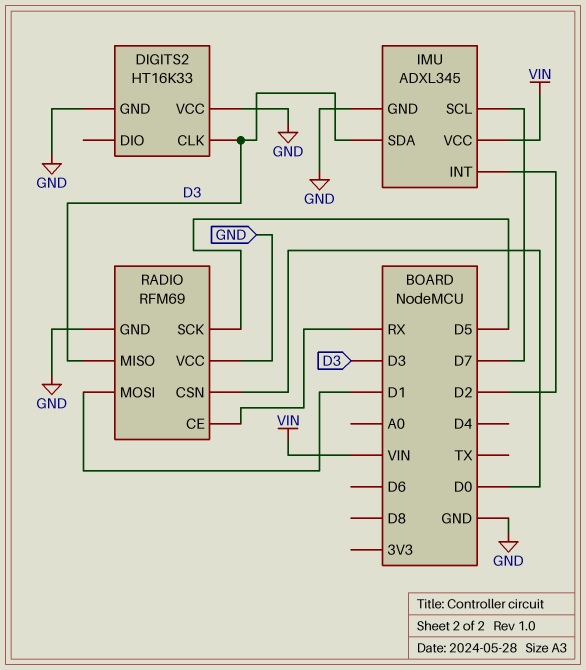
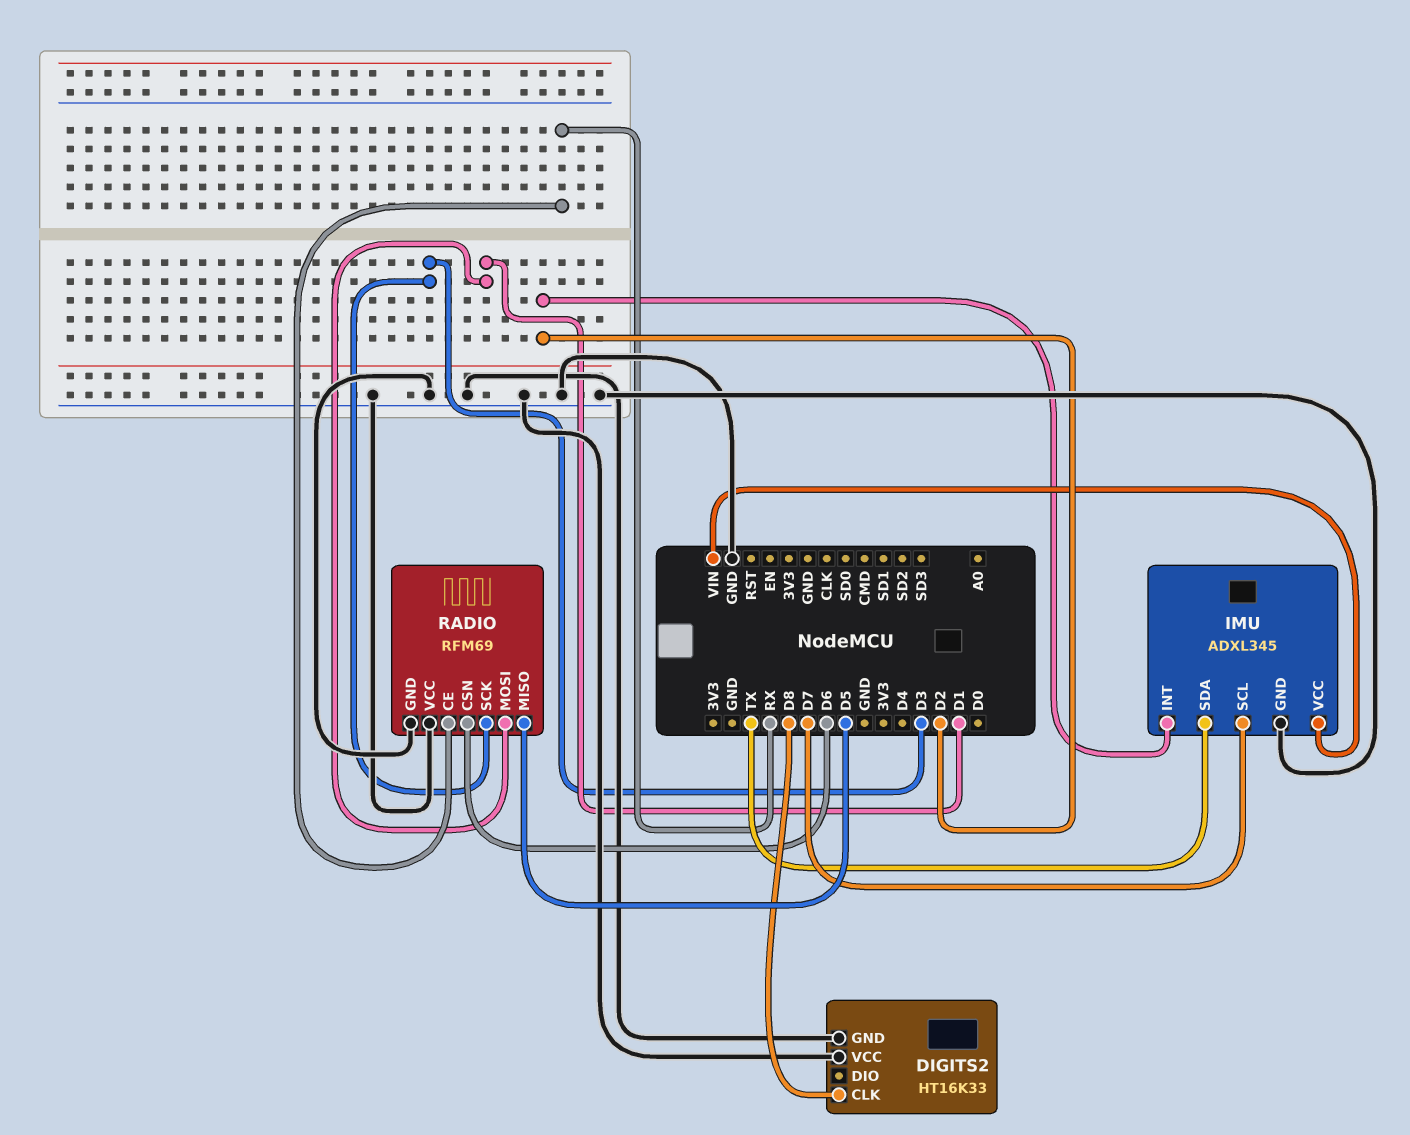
DIGITS2 pin CLK: D3 -> D8
IMU pin SDA: D3 -> TX
RADIO pin CSN: D0 -> D6
RADIO pin MISO: D3 -> D5
RADIO pin SCK: D5 -> D3

